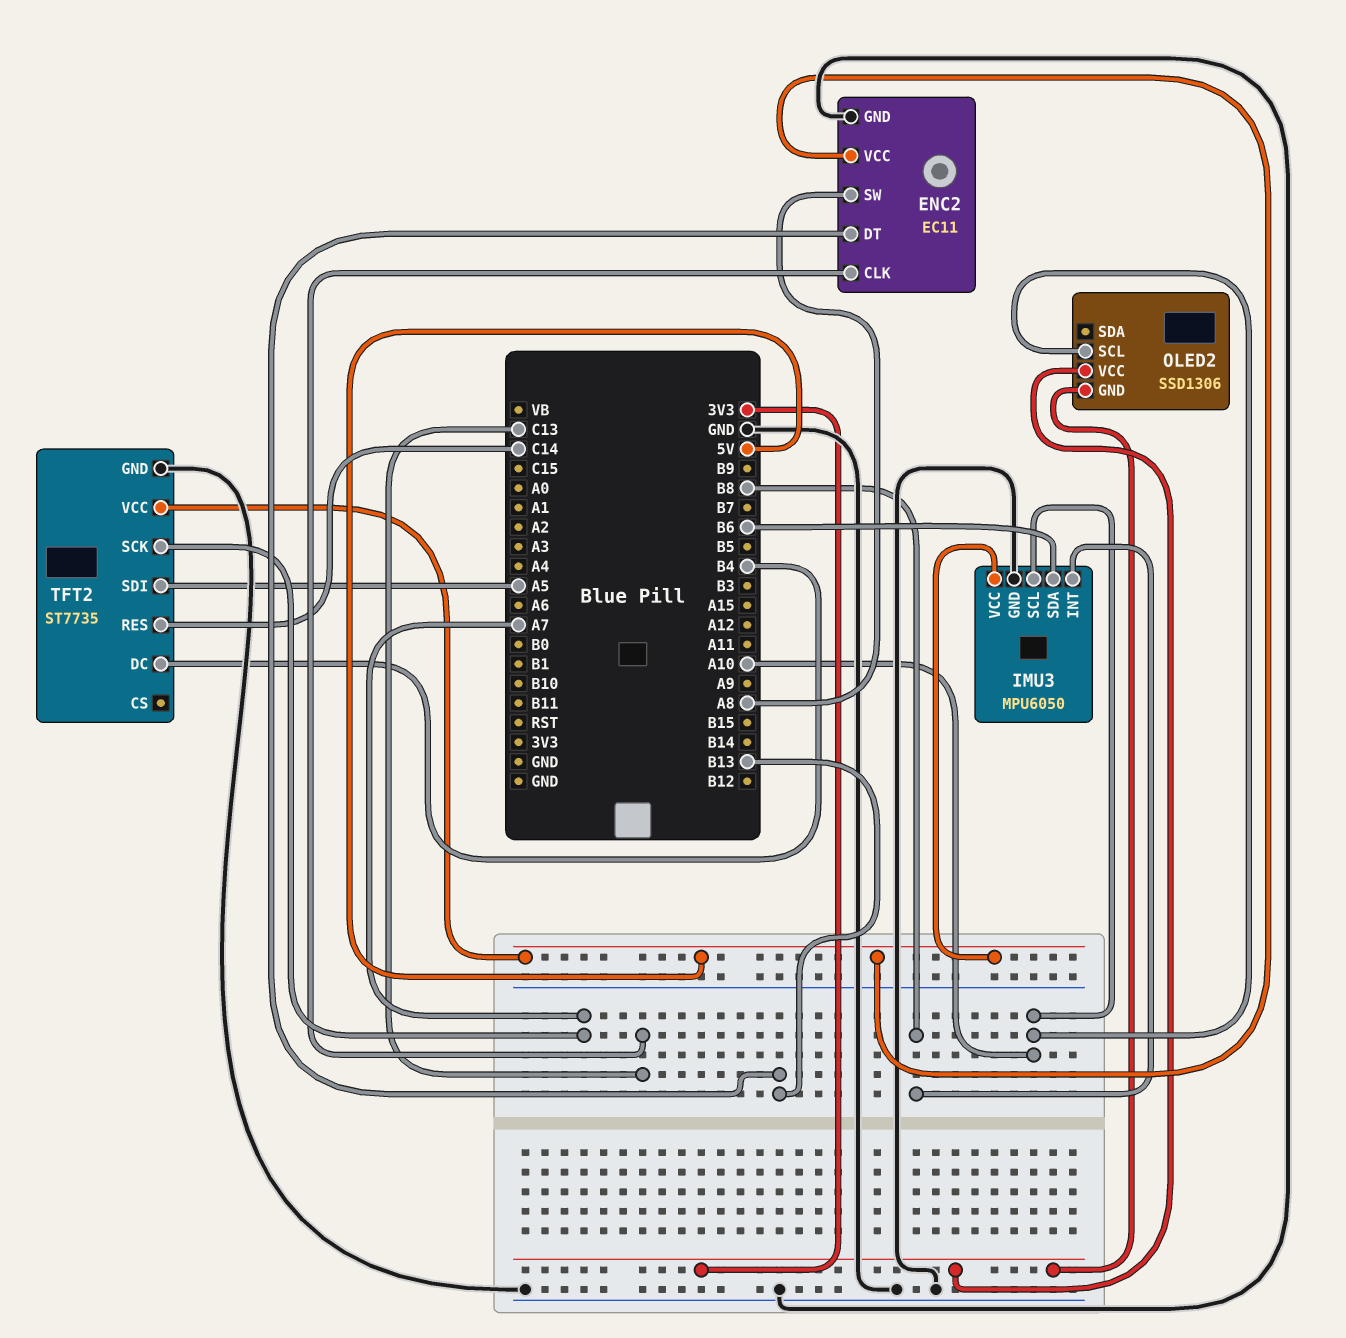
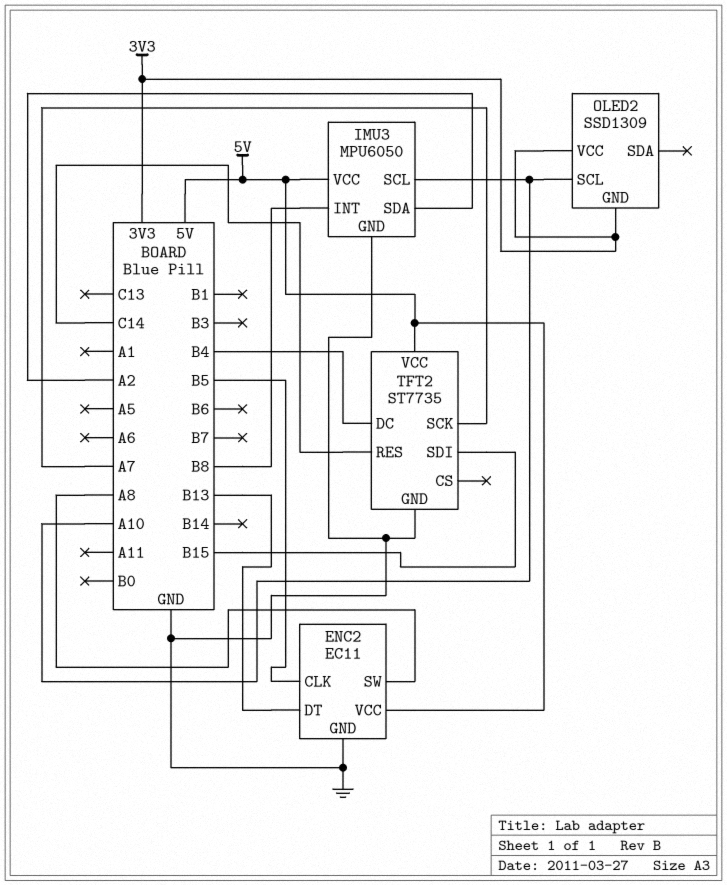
ENC2 pin CLK: C13 -> B5
IMU3 pin SDA: B6 -> A2
OLED2: SSD1306 -> SSD1309
TFT2 pin SDI: A5 -> B15

